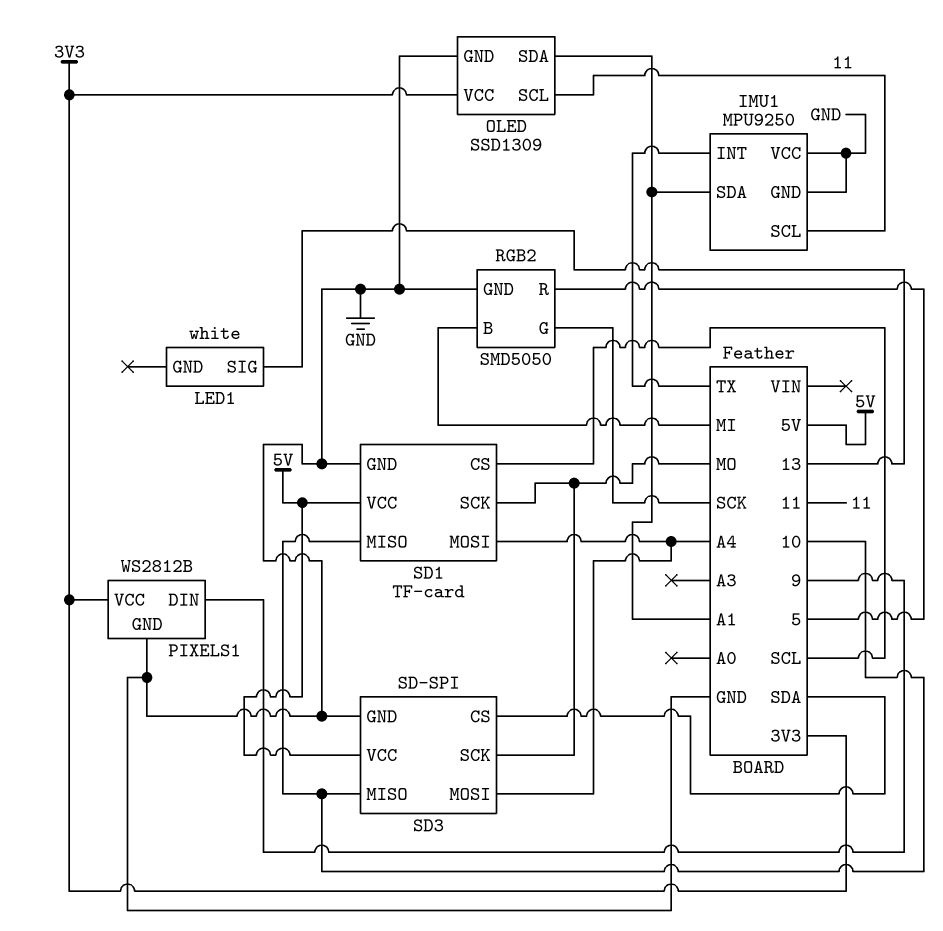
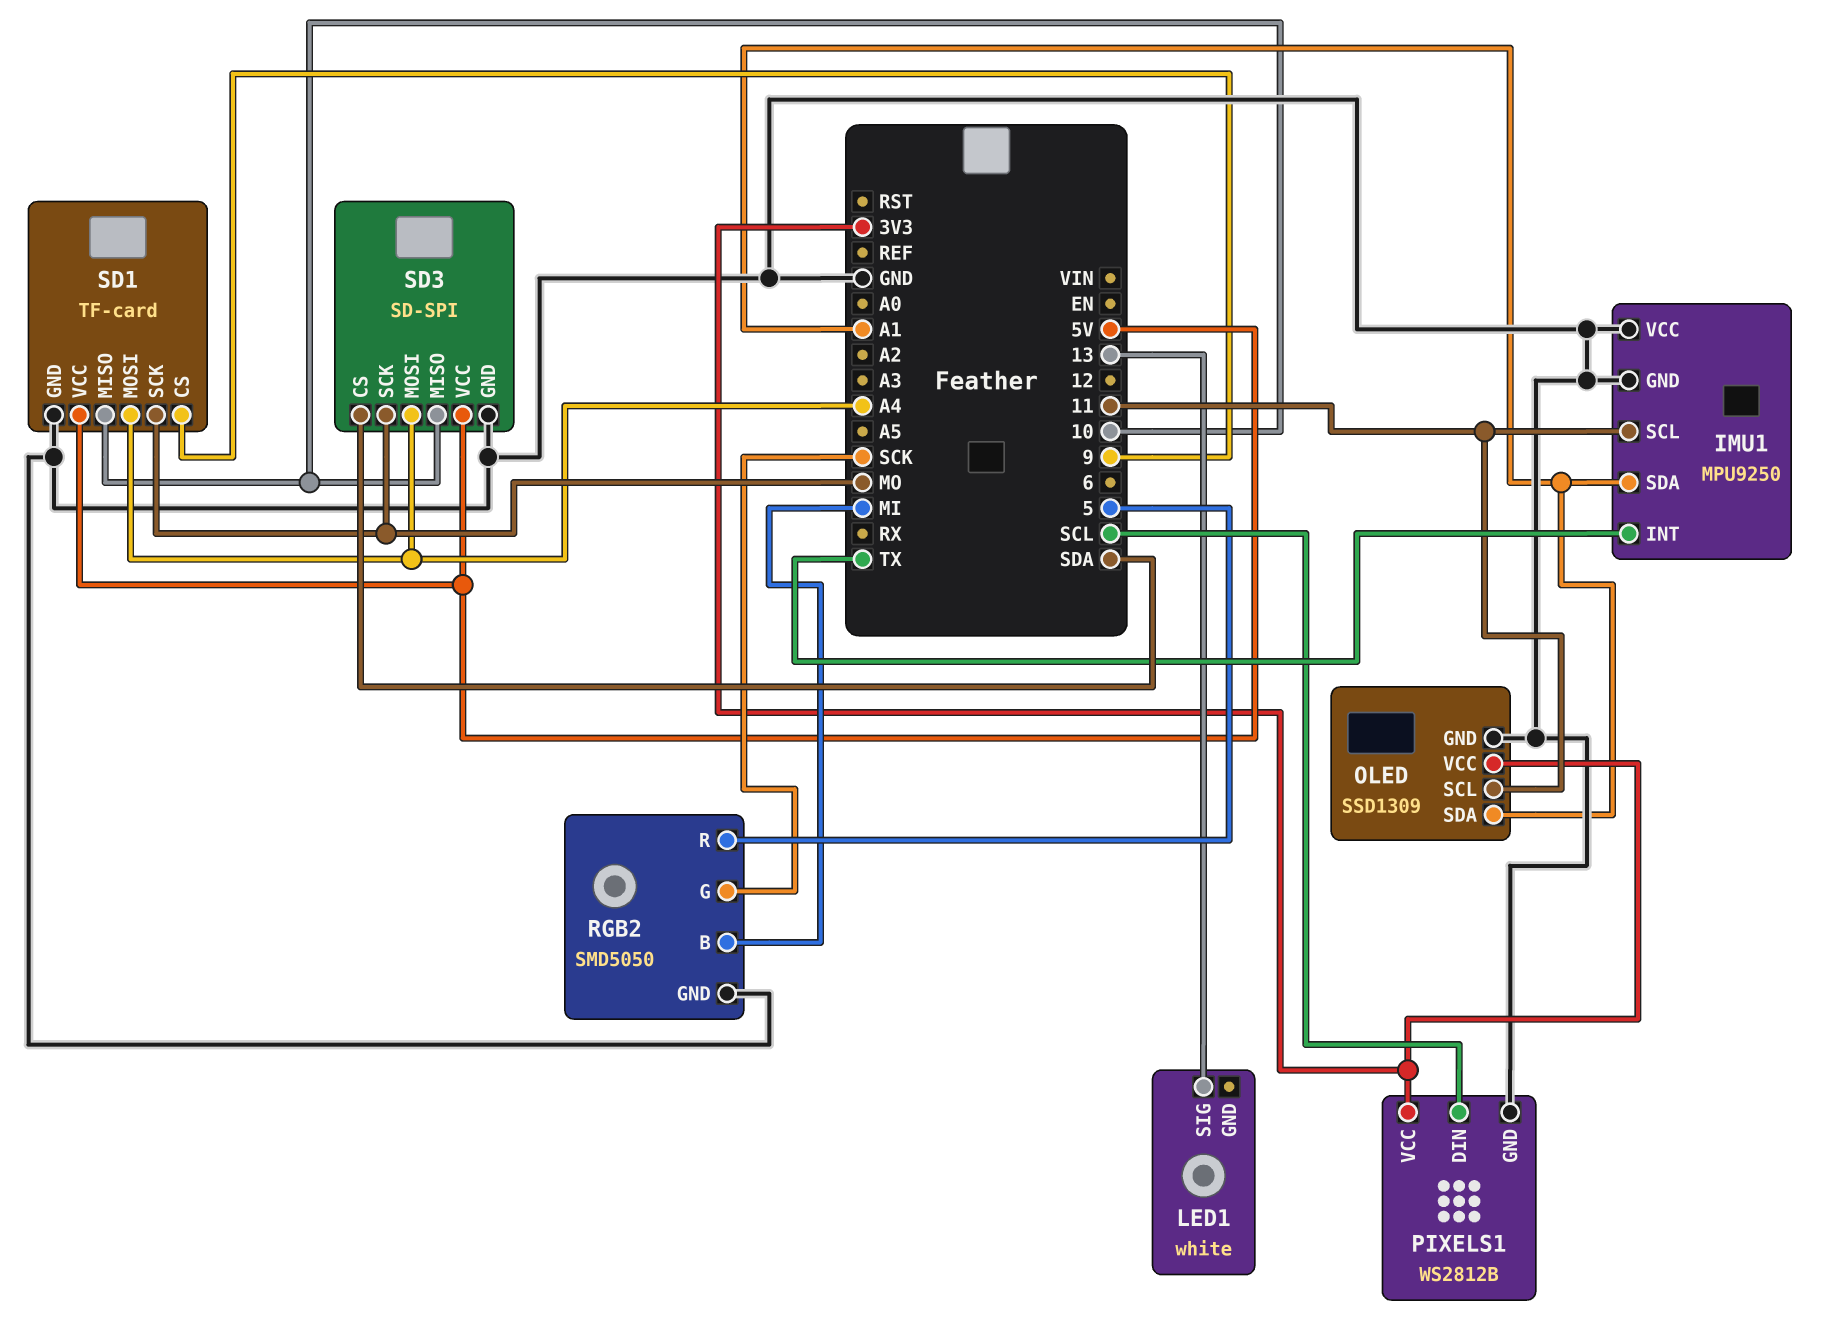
PIXELS1 pin DIN: 9 -> SCL
SD1 pin CS: SCL -> 9

